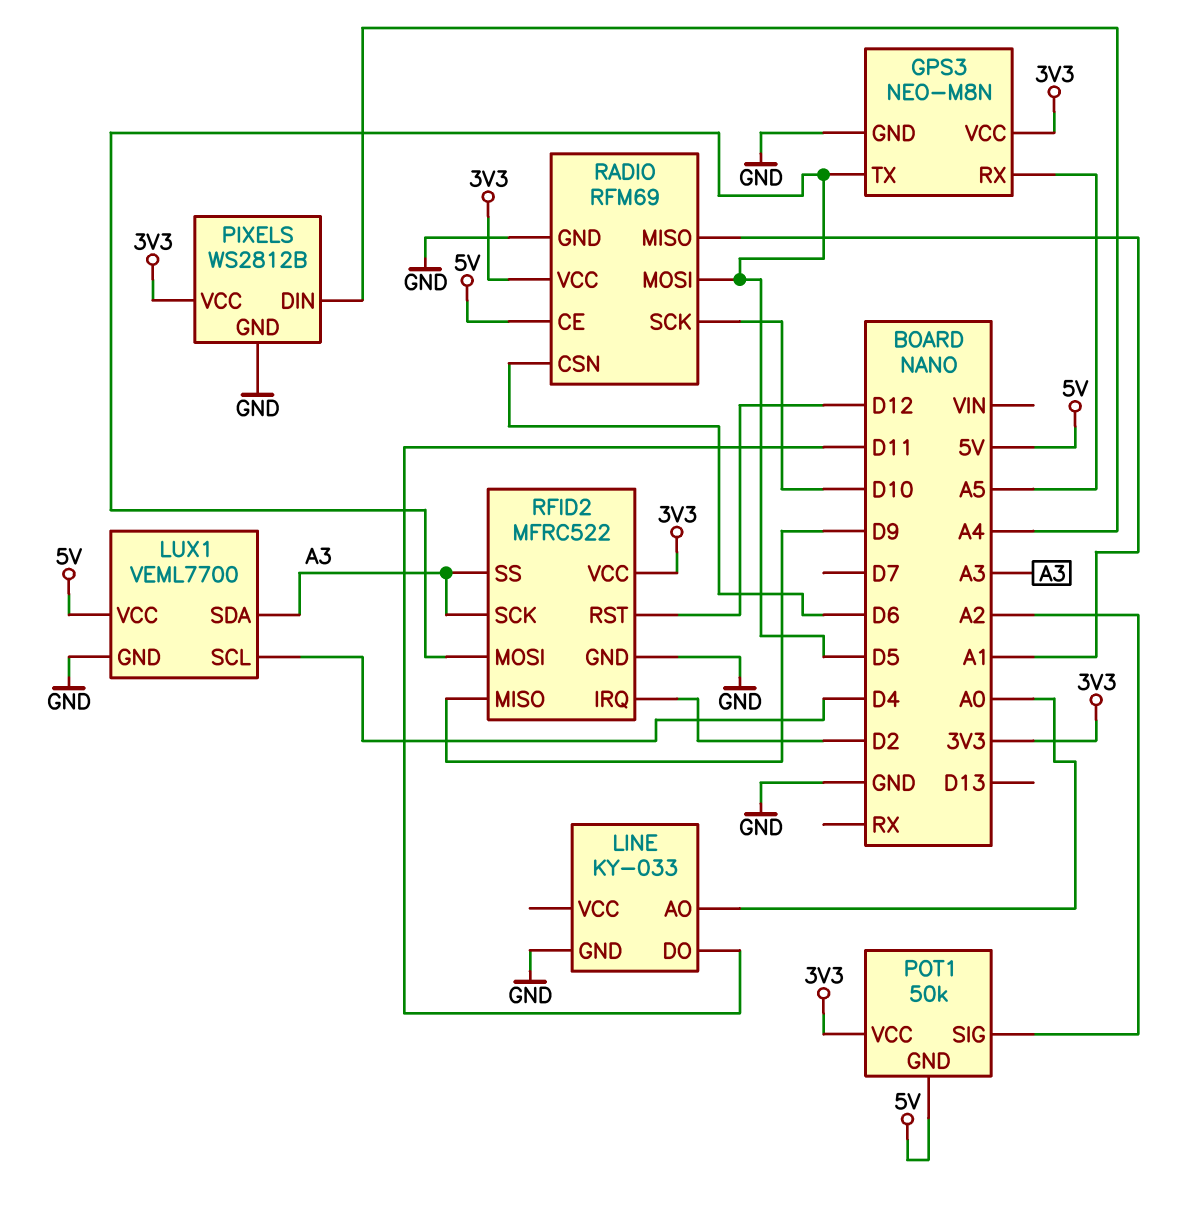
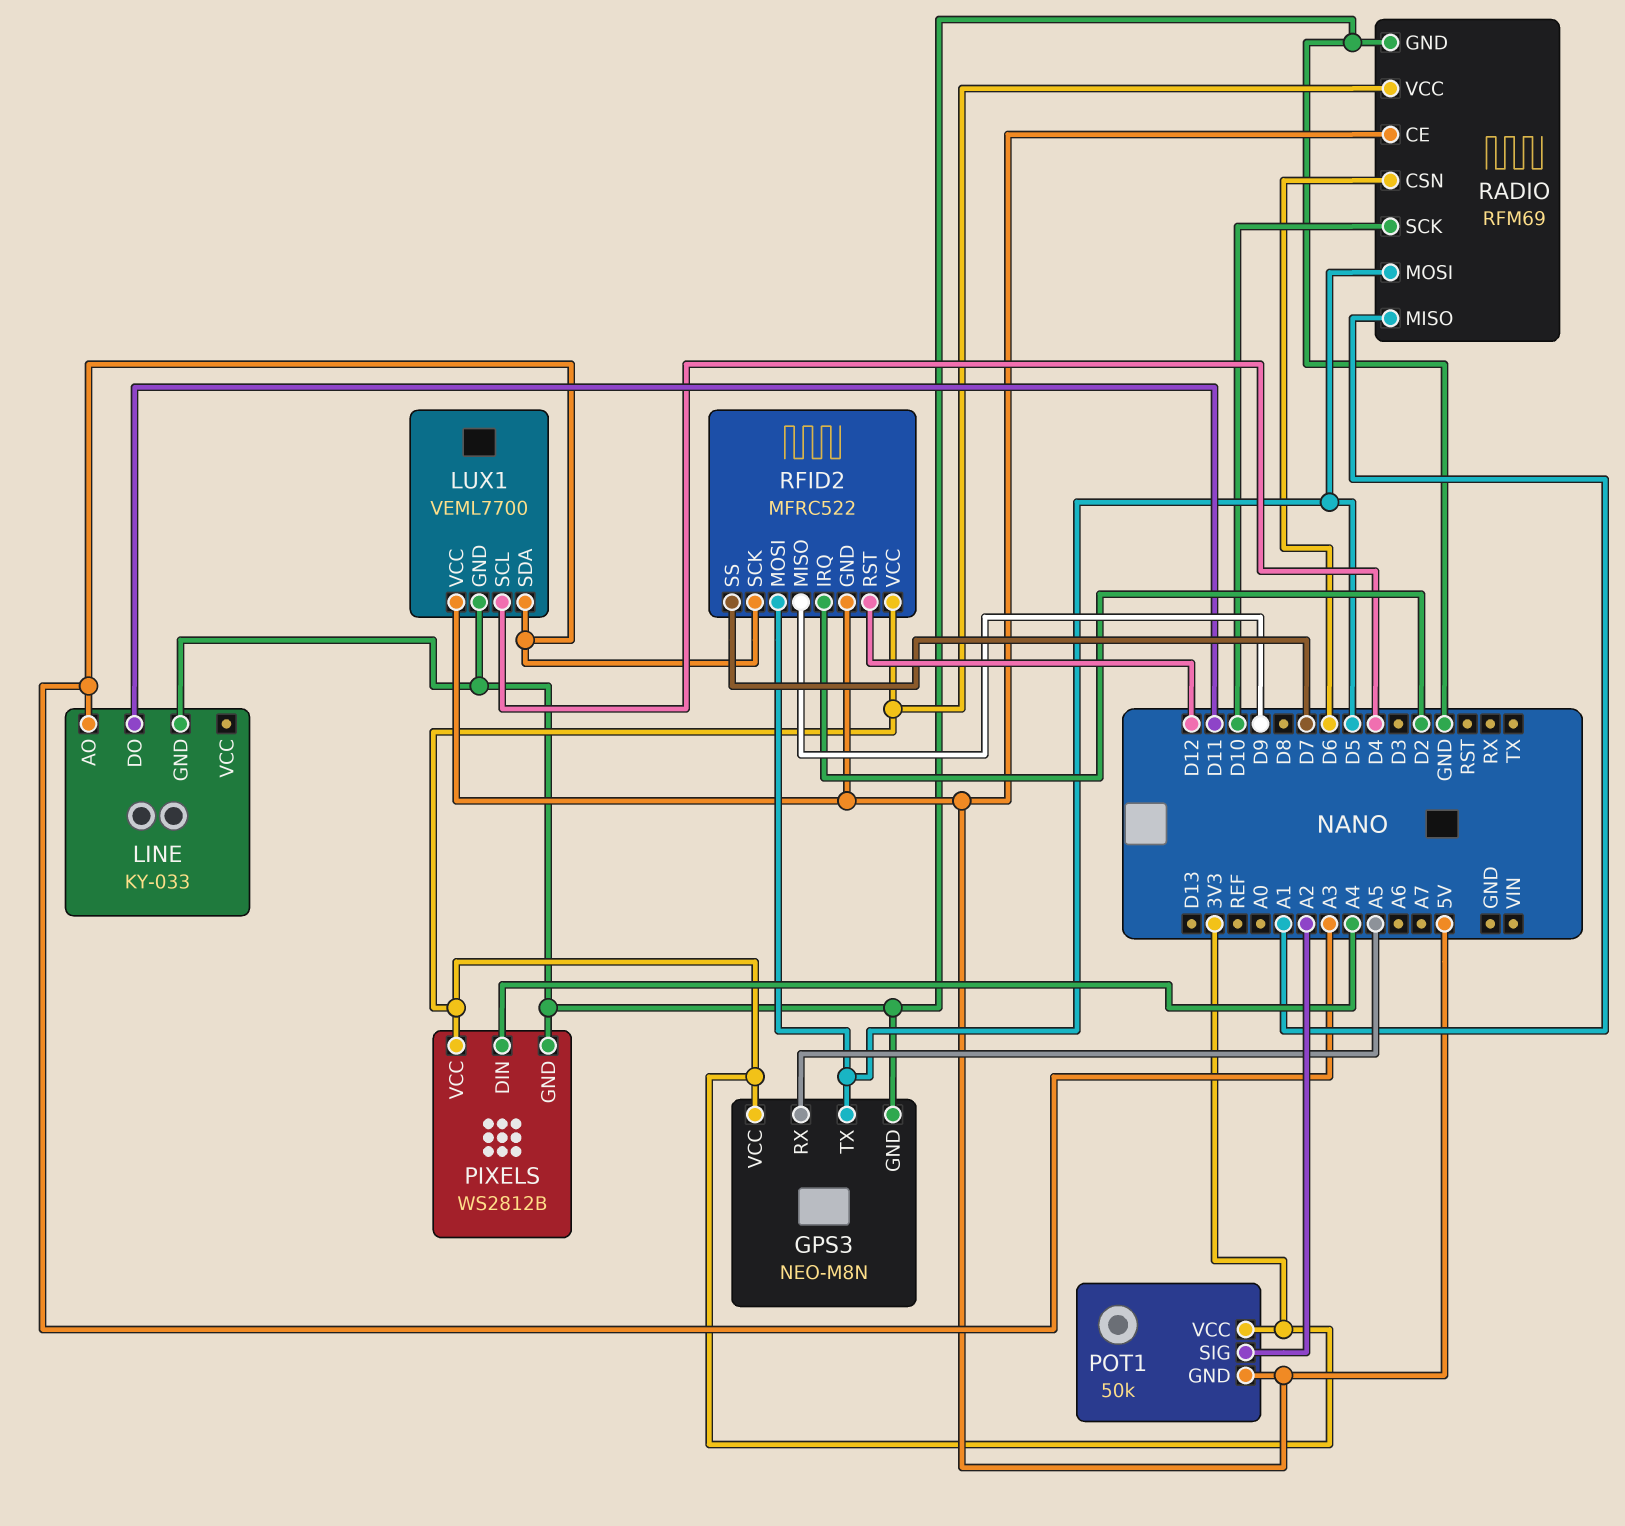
LINE pin AO: A0 -> A3
RFID2 pin GND: GND -> 5V
RFID2 pin SS: A3 -> D7

